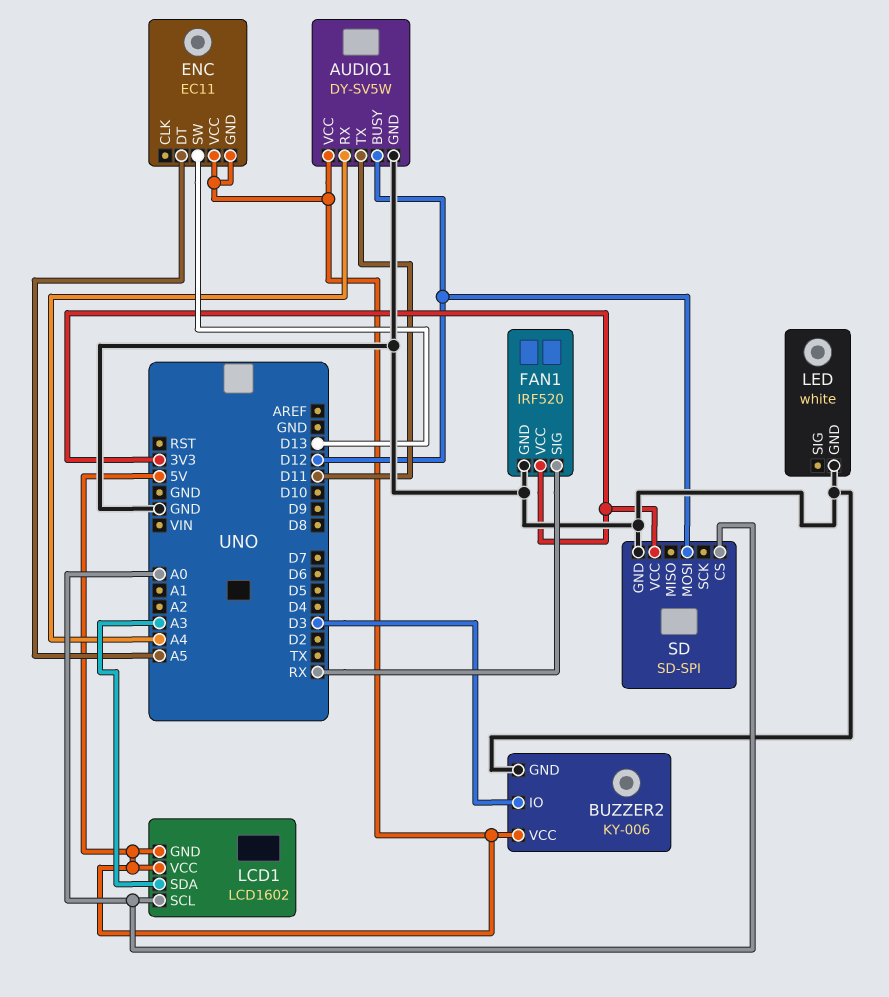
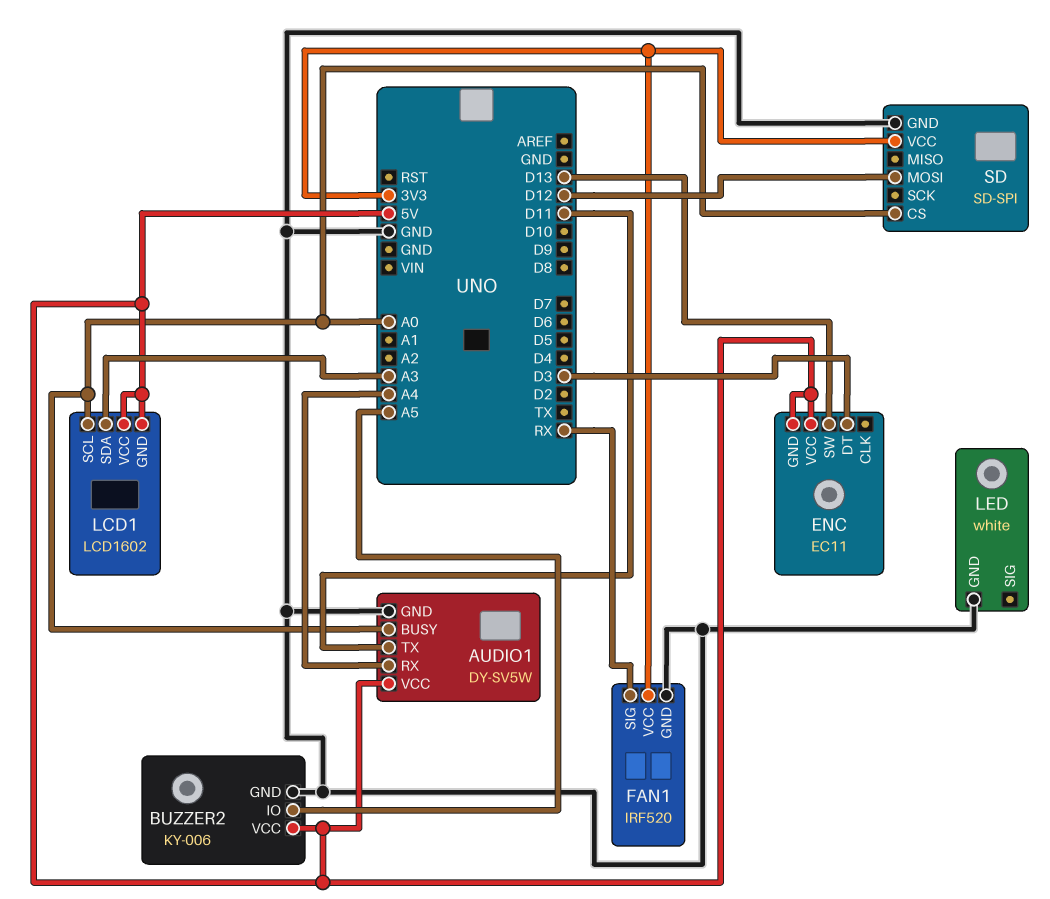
AUDIO1 pin BUSY: D12 -> A0
BUZZER2 pin IO: D3 -> A5
ENC pin DT: A5 -> D3

